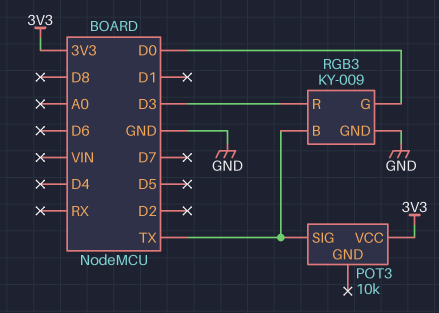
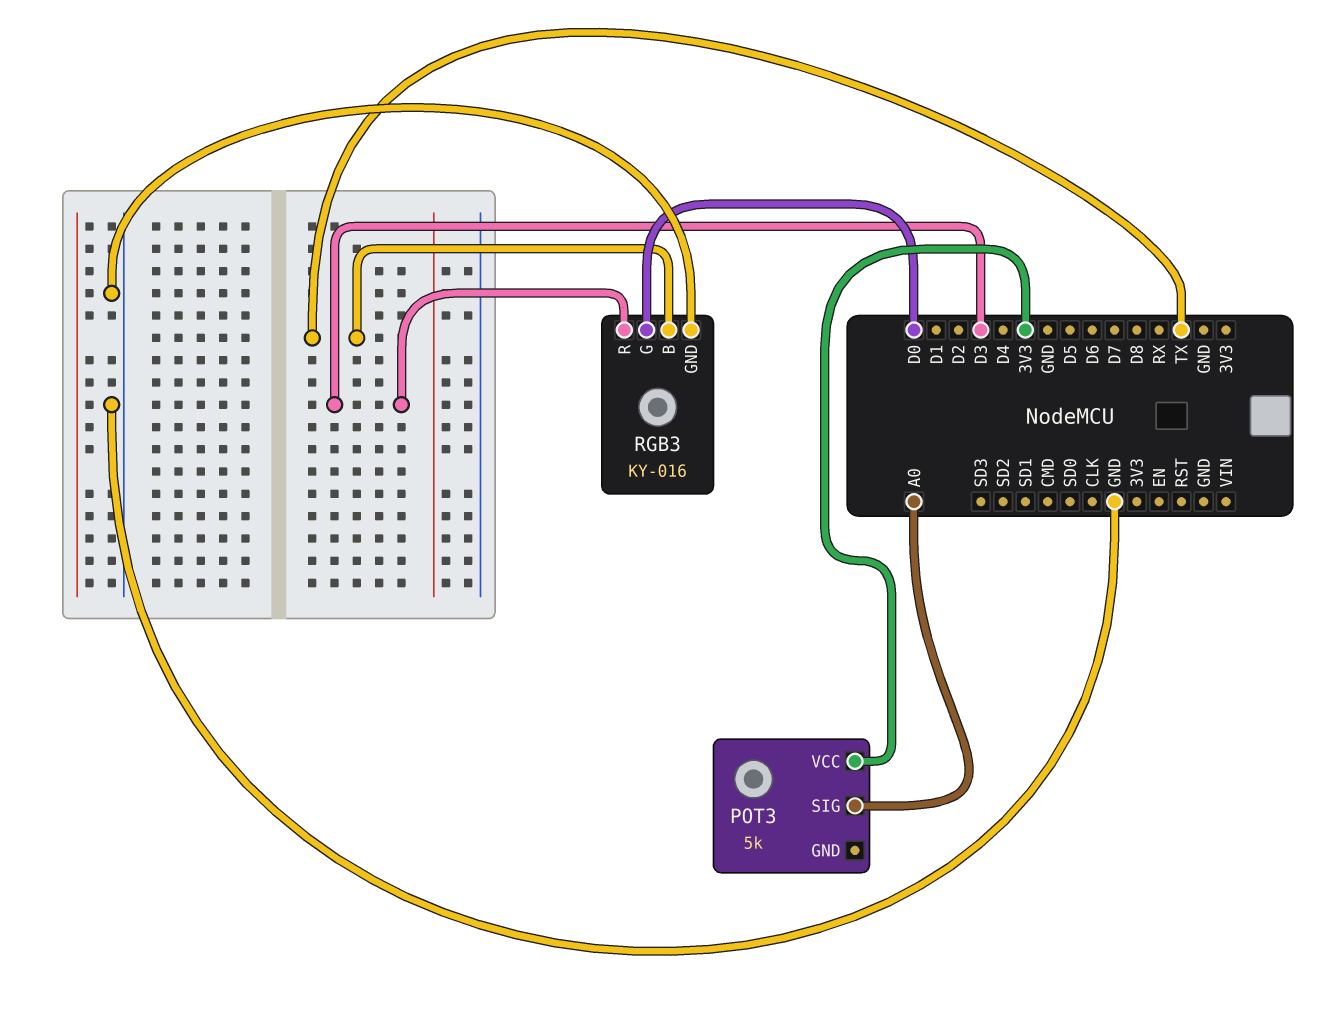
POT3: 10k -> 5k
POT3 pin SIG: TX -> A0
RGB3: KY-009 -> KY-016

